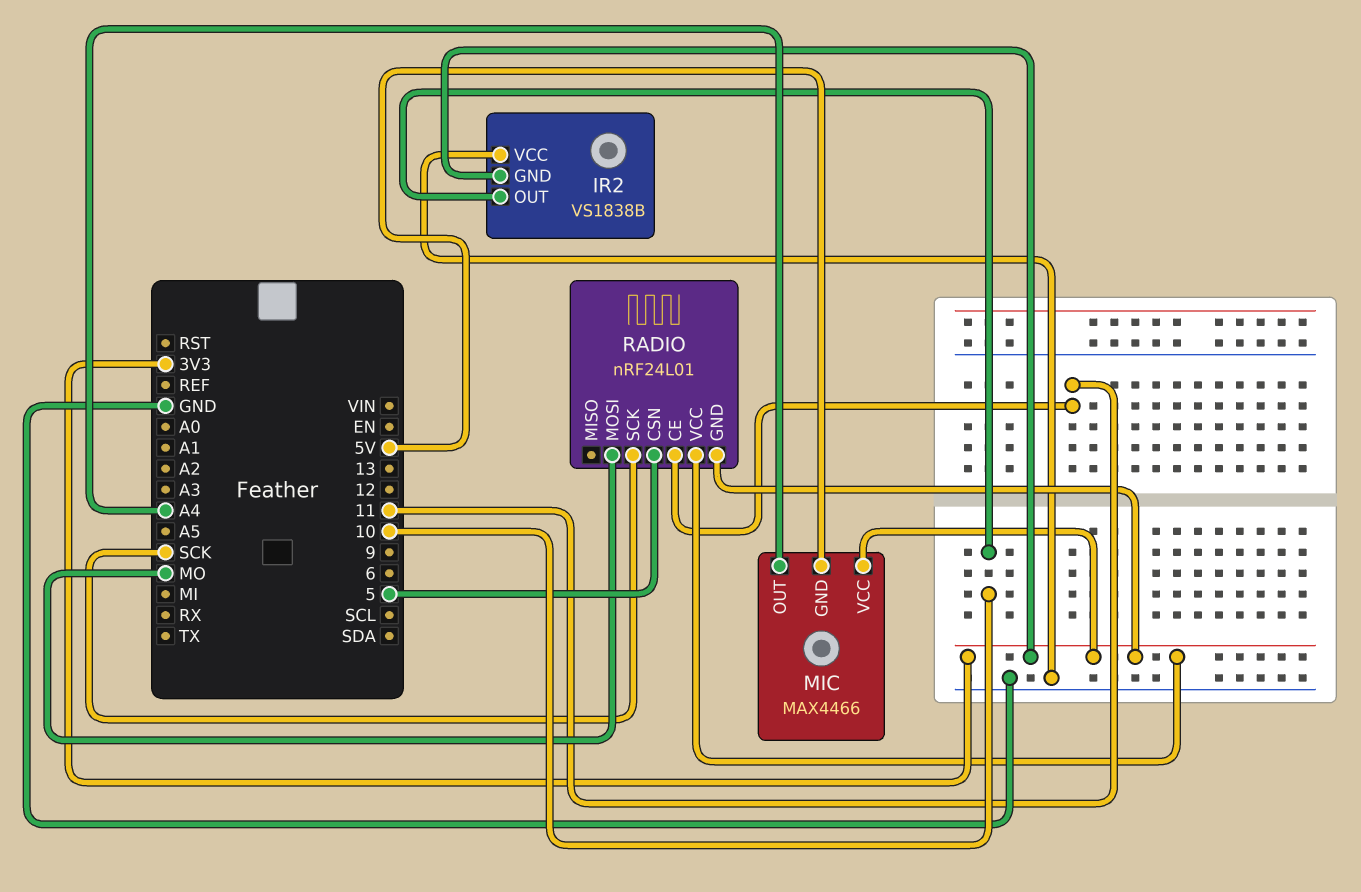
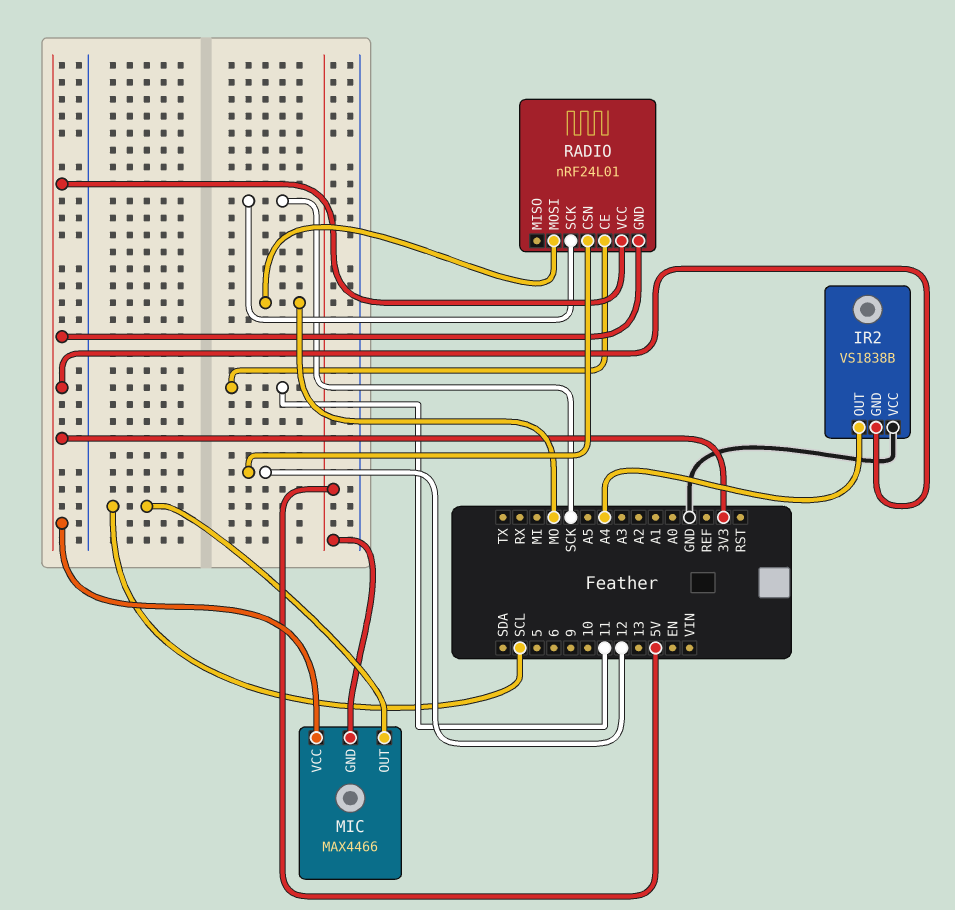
IR2 pin OUT: 10 -> A4
MIC pin OUT: A4 -> SCL
RADIO pin CSN: 5 -> 12

